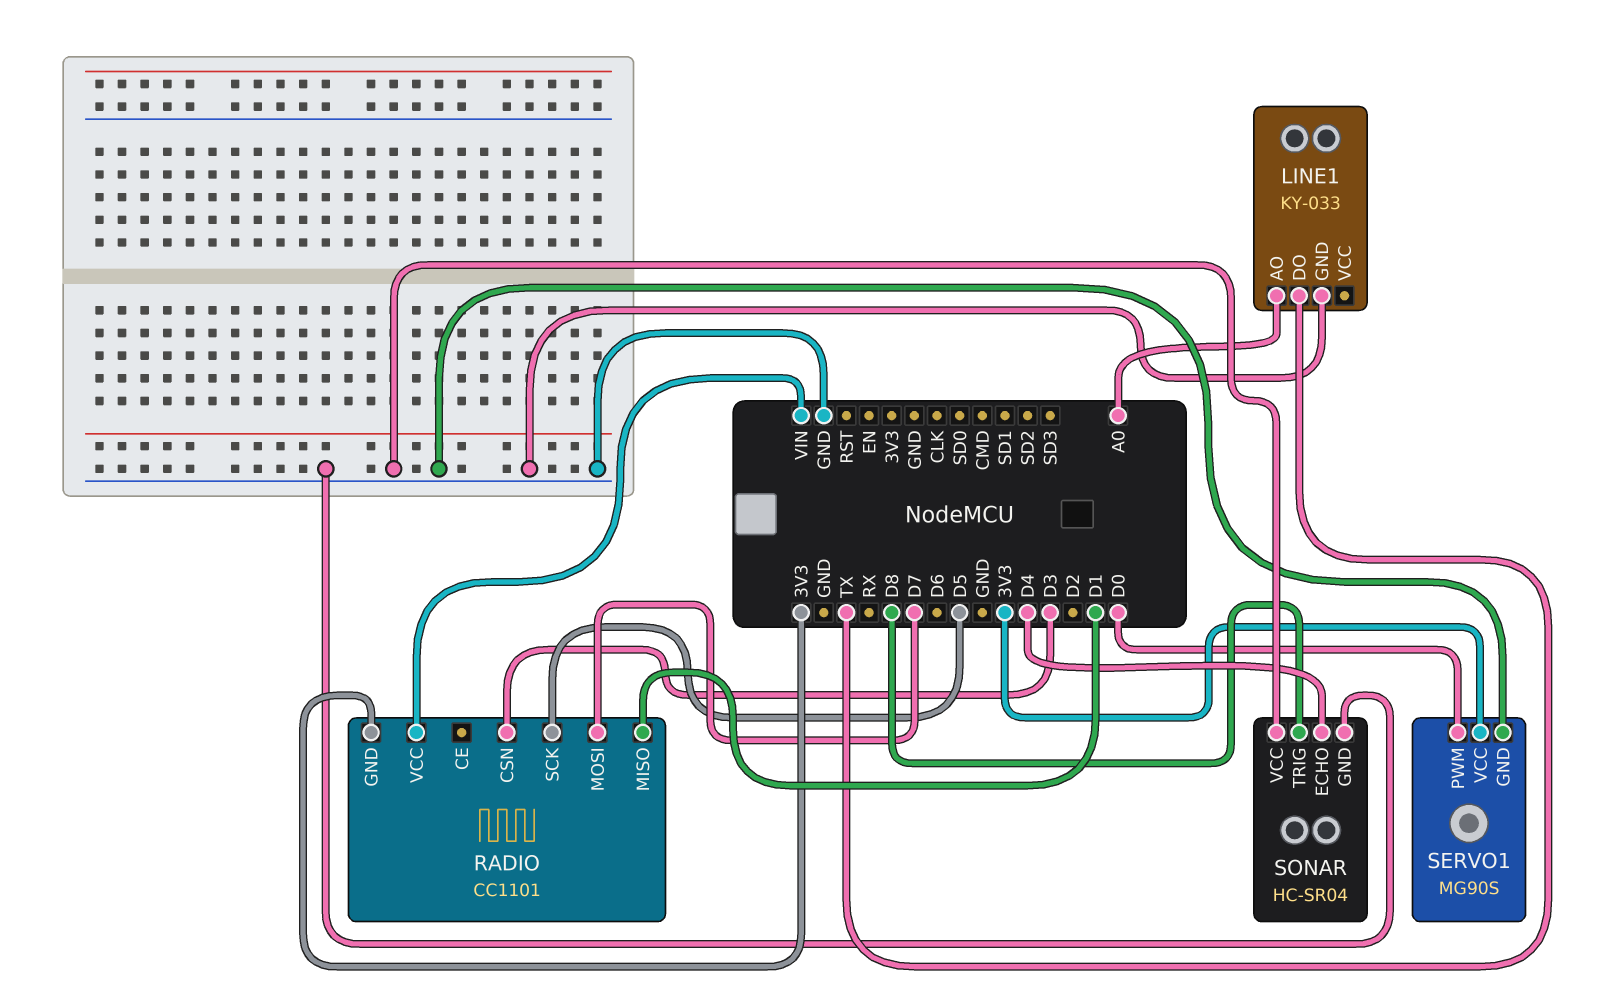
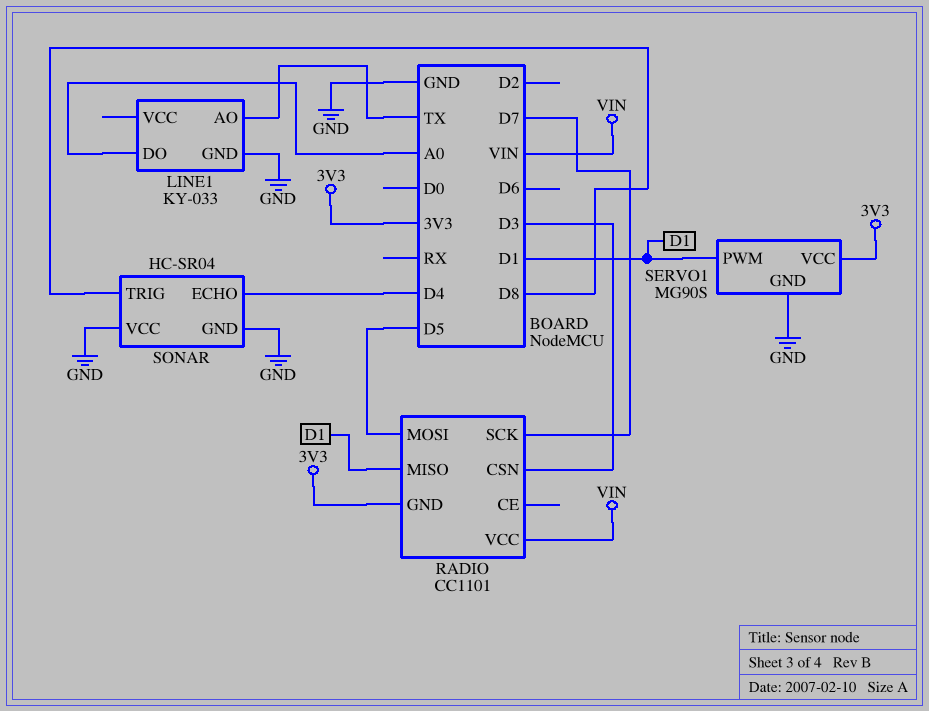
LINE1 pin AO: A0 -> TX
LINE1 pin DO: TX -> A0
RADIO pin MOSI: D7 -> D5
RADIO pin SCK: D5 -> D7
SERVO1 pin PWM: D0 -> D1

